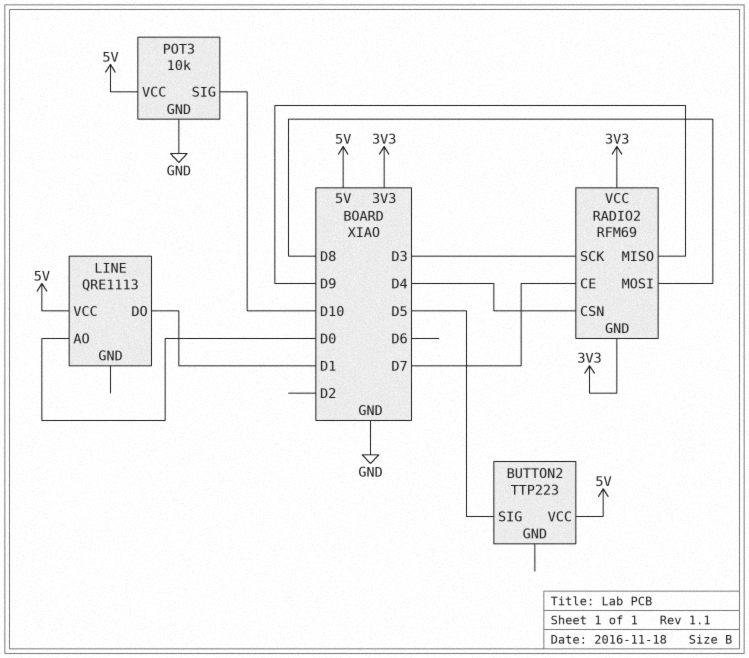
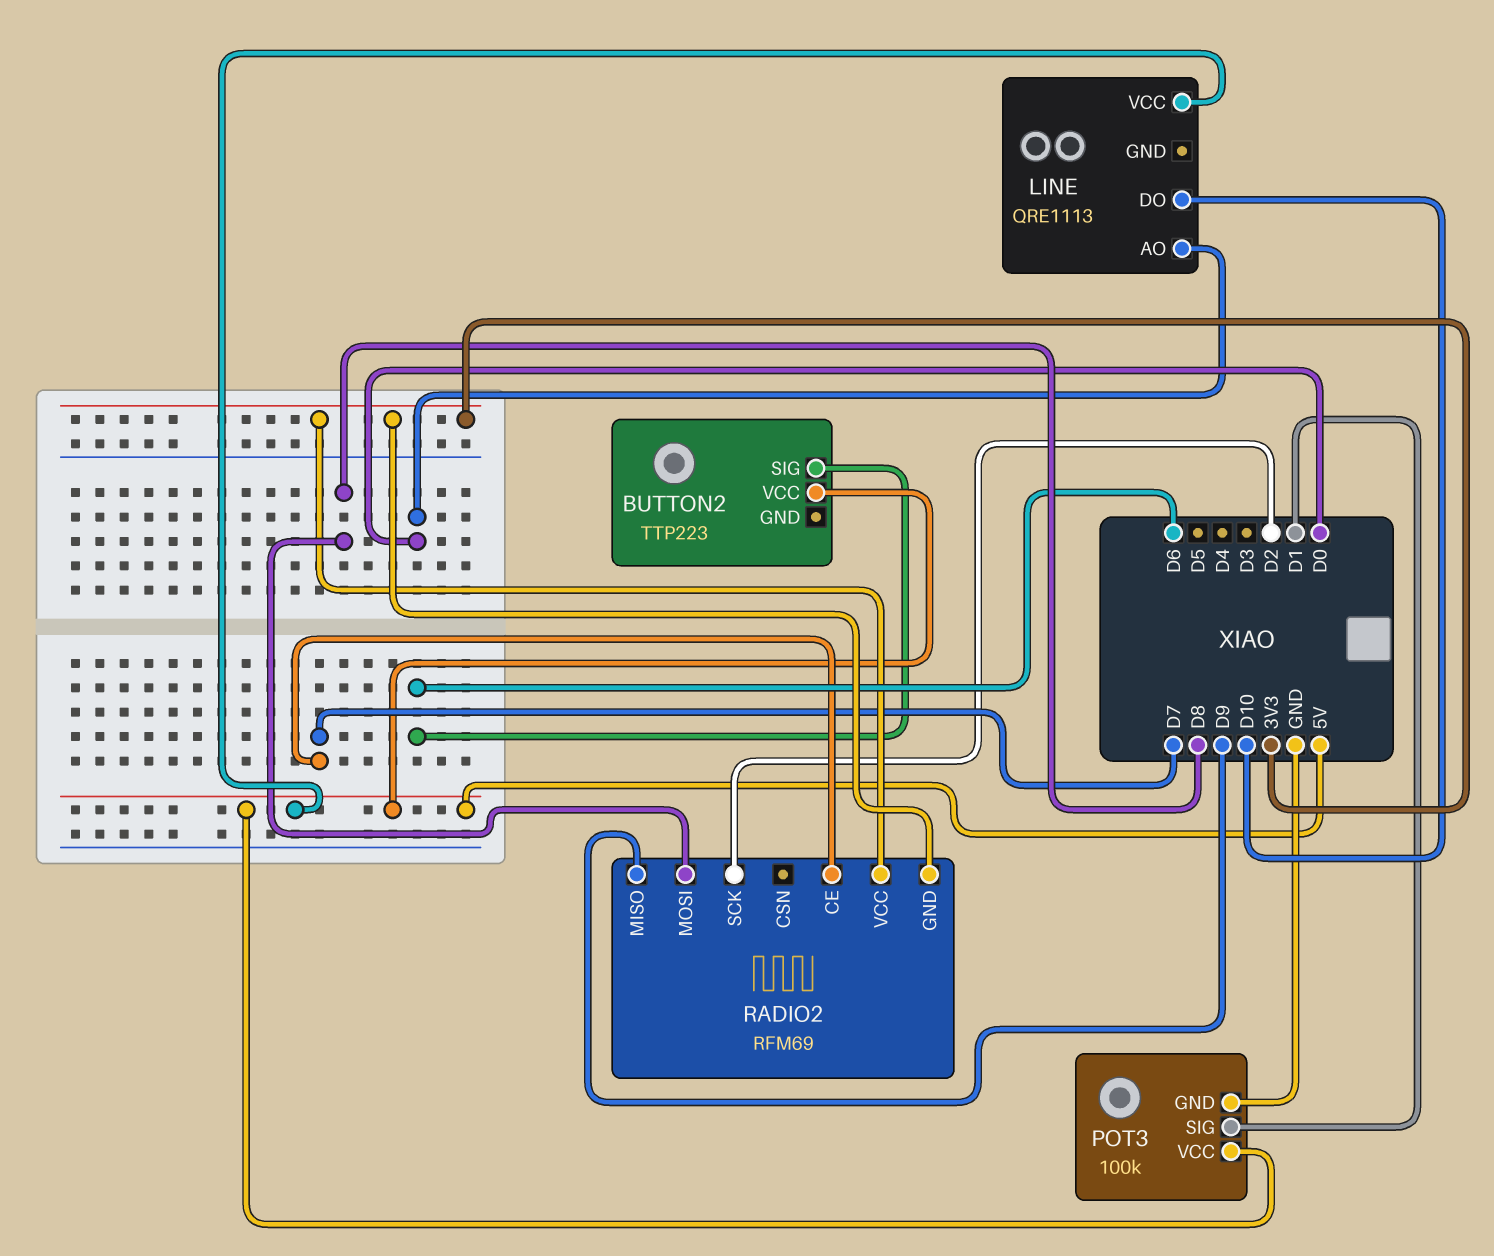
BUTTON2 pin SIG: D5 -> D6
LINE pin DO: D1 -> D10
POT3: 10k -> 100k
POT3 pin SIG: D10 -> D1
RADIO2 pin CSN: D4 -> none
RADIO2 pin SCK: D3 -> D2

